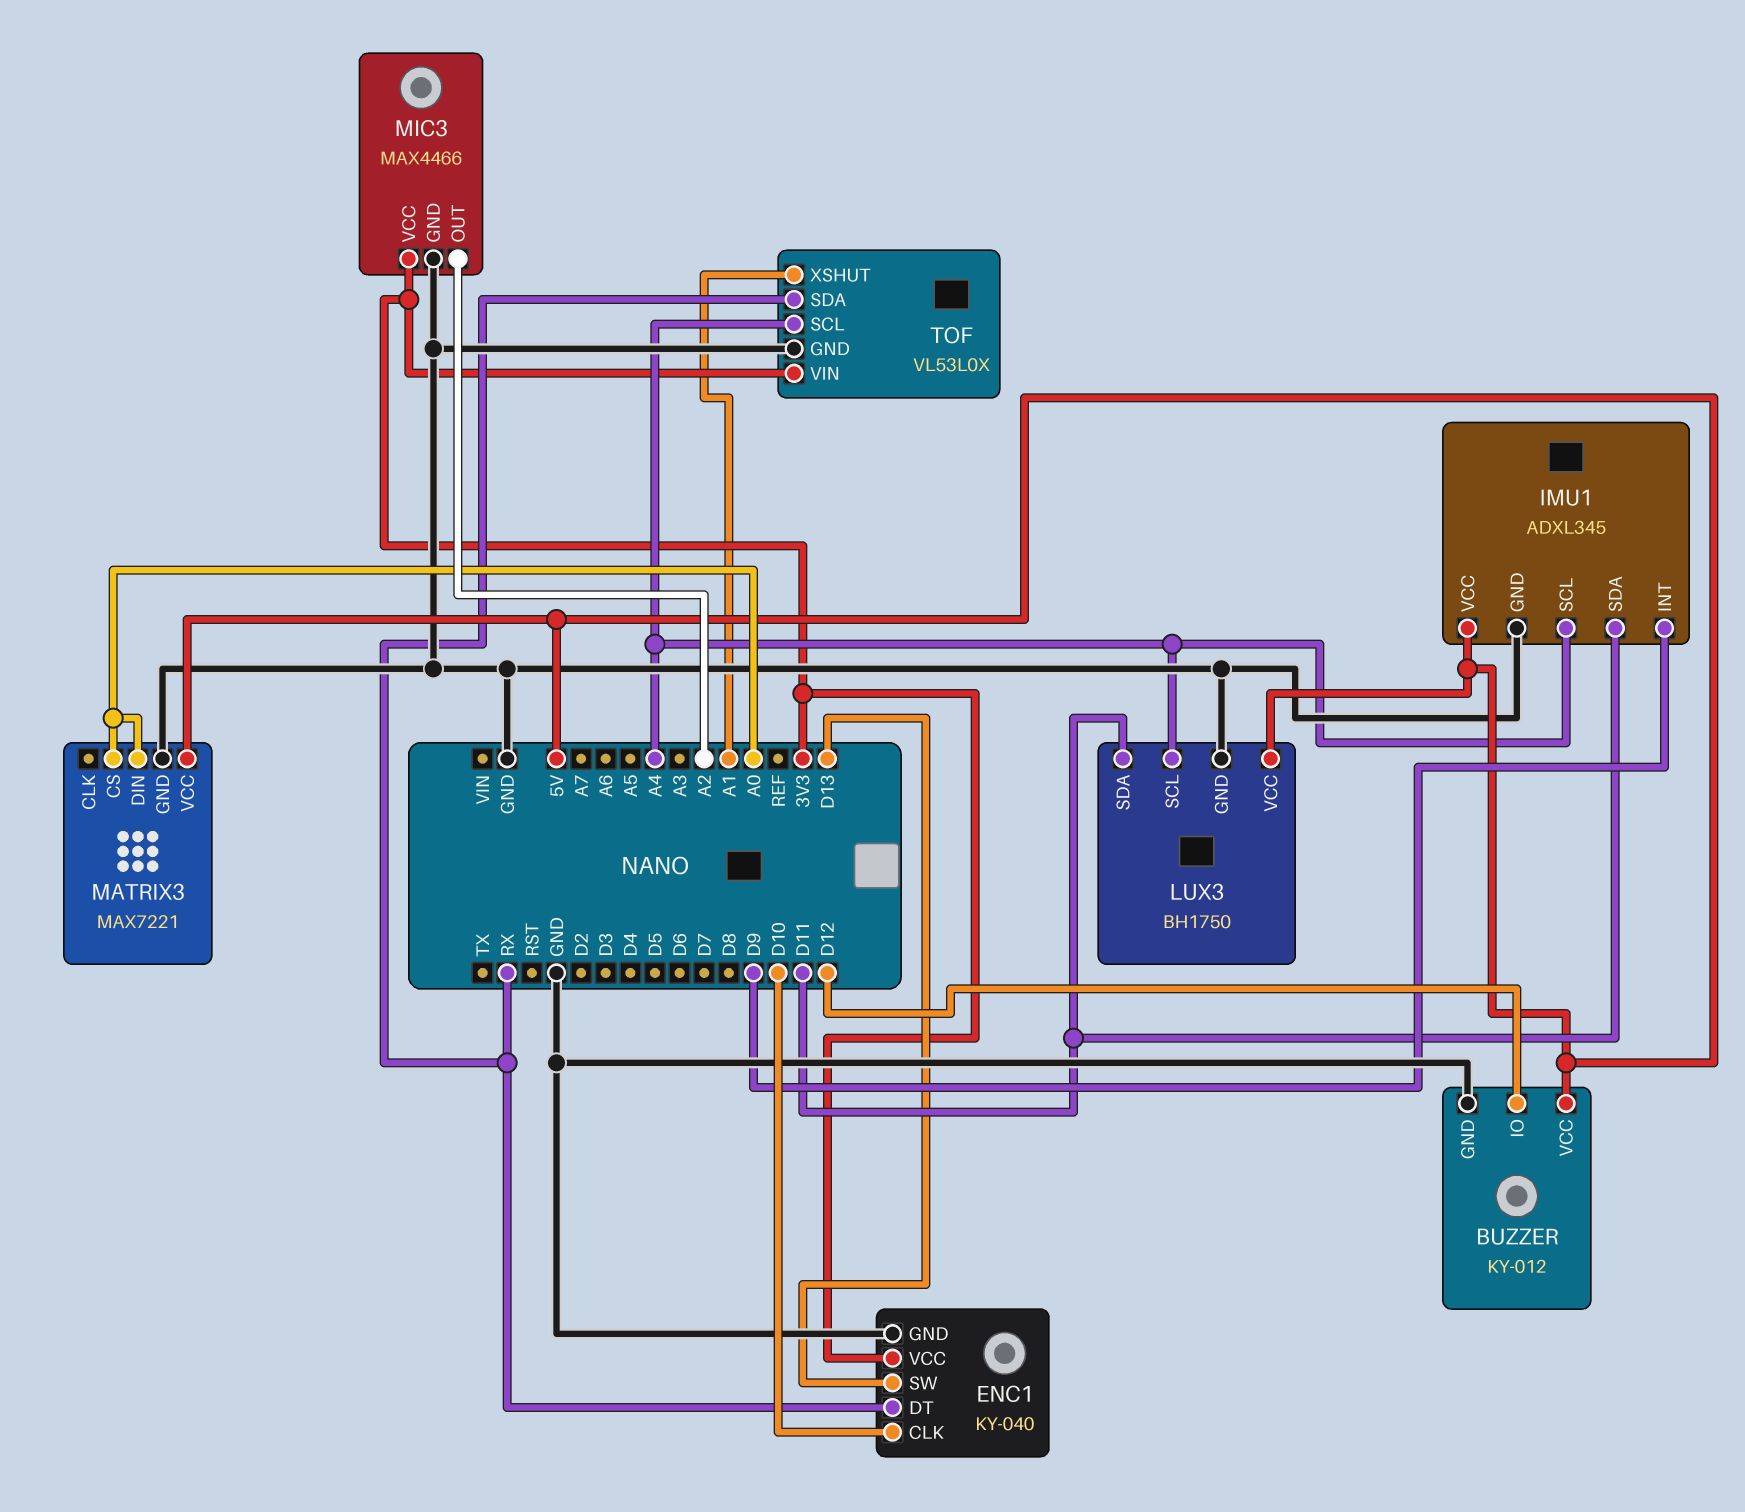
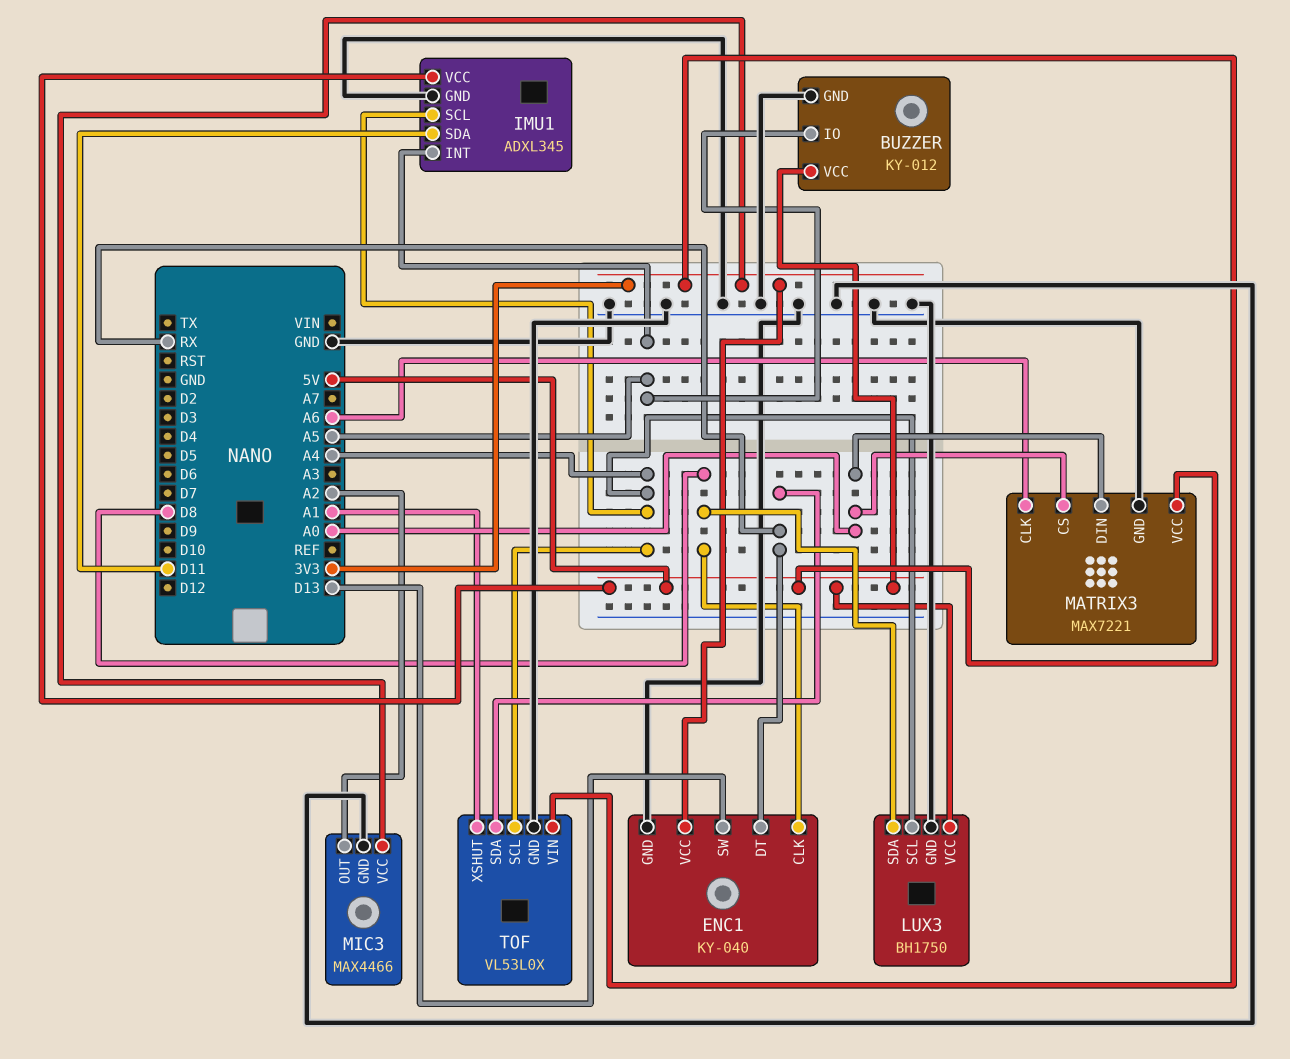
BUZZER pin IO: D12 -> A5
ENC1 pin CLK: D10 -> D8
IMU1 pin INT: D9 -> A5
LUX3 pin SDA: D11 -> D8
MATRIX3 pin CLK: none -> A6

